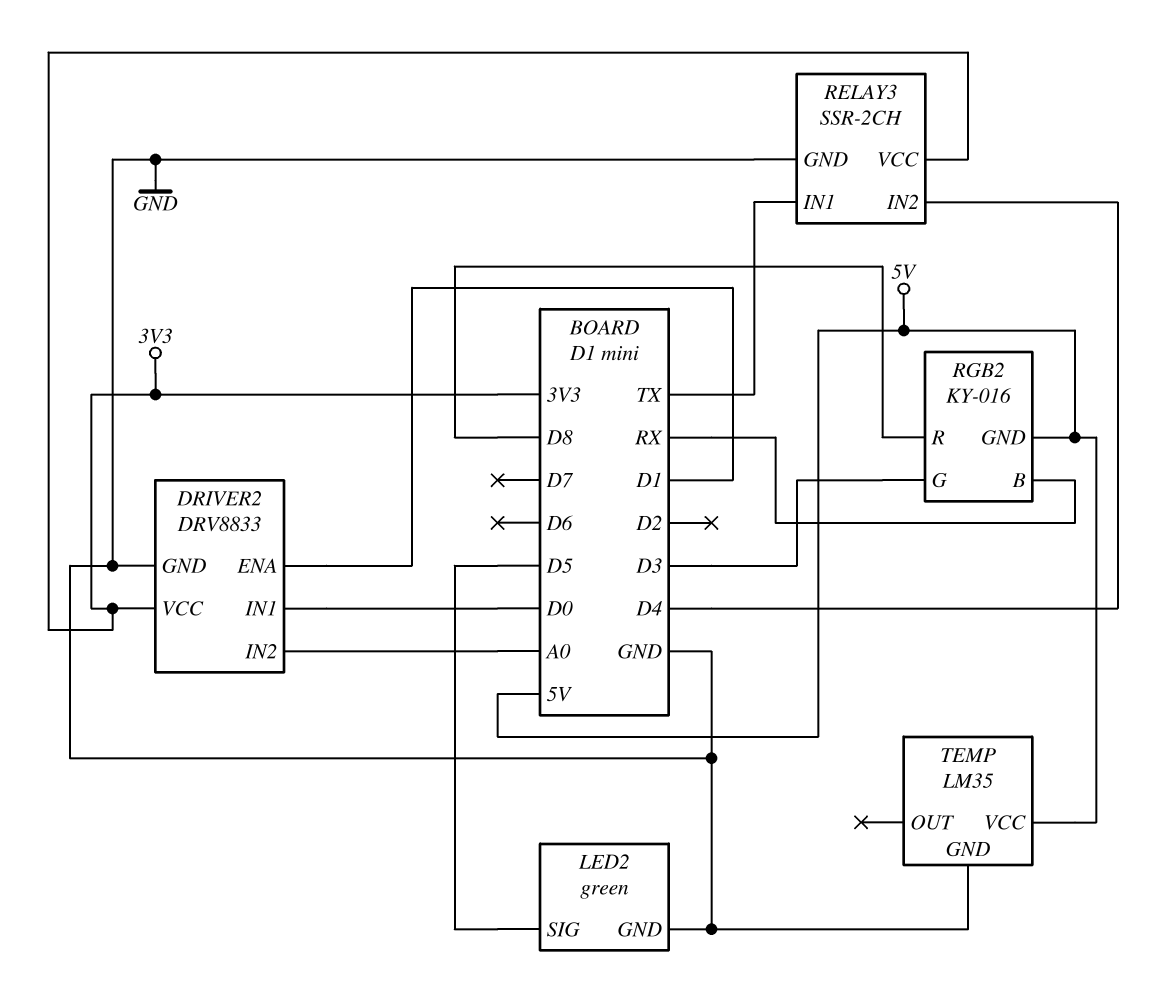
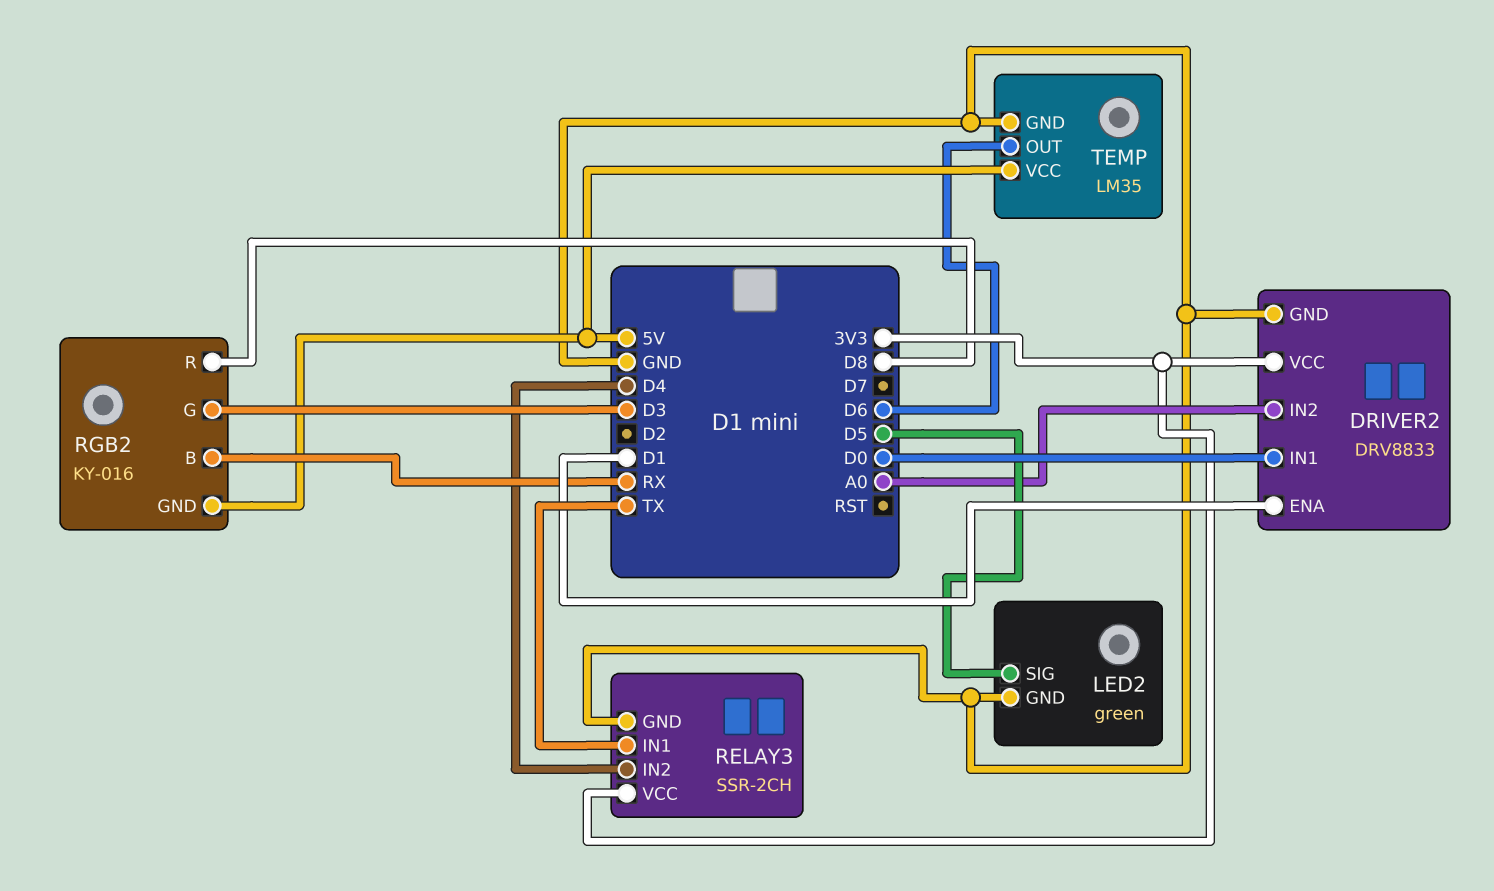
TEMP pin OUT: none -> D6

